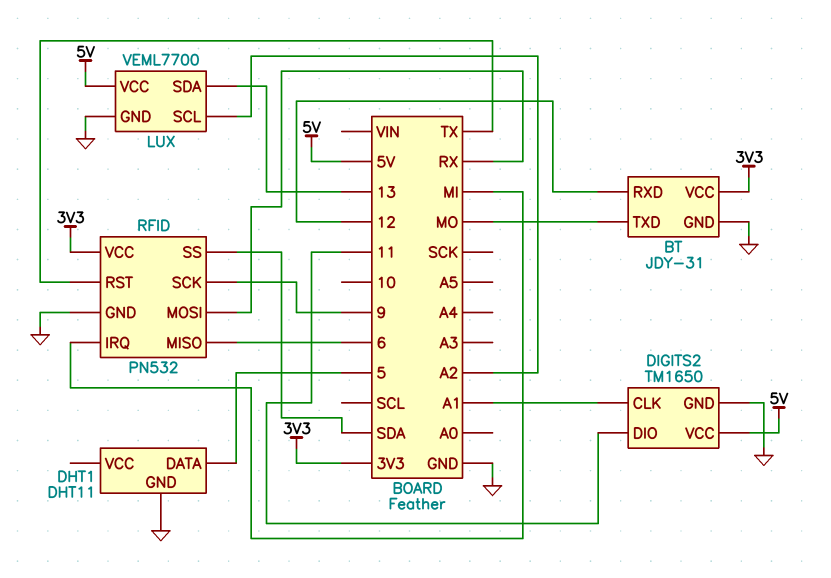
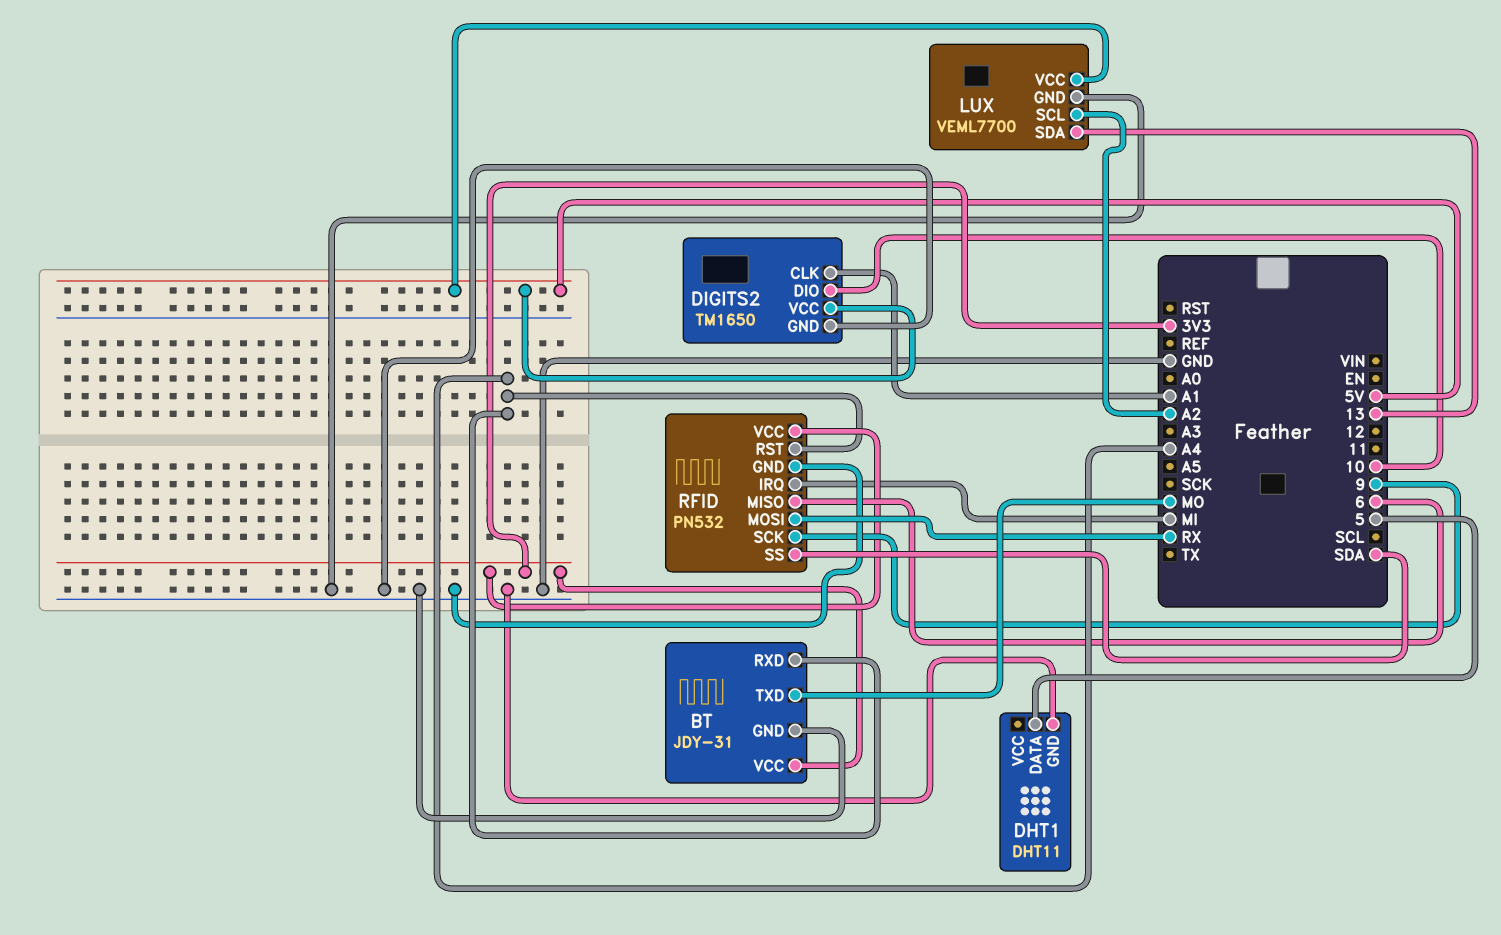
BT pin RXD: 12 -> A4
DIGITS2 pin DIO: 11 -> 10
RFID pin RST: TX -> A4

